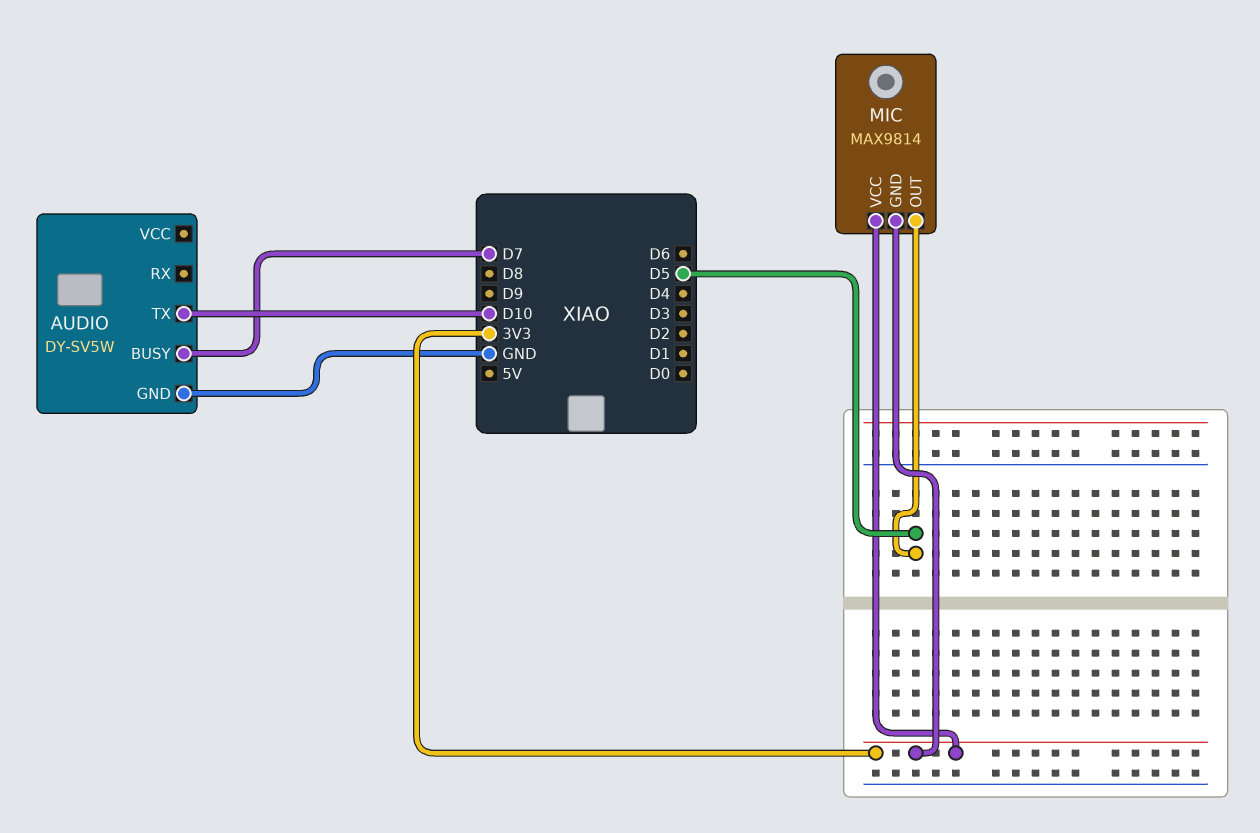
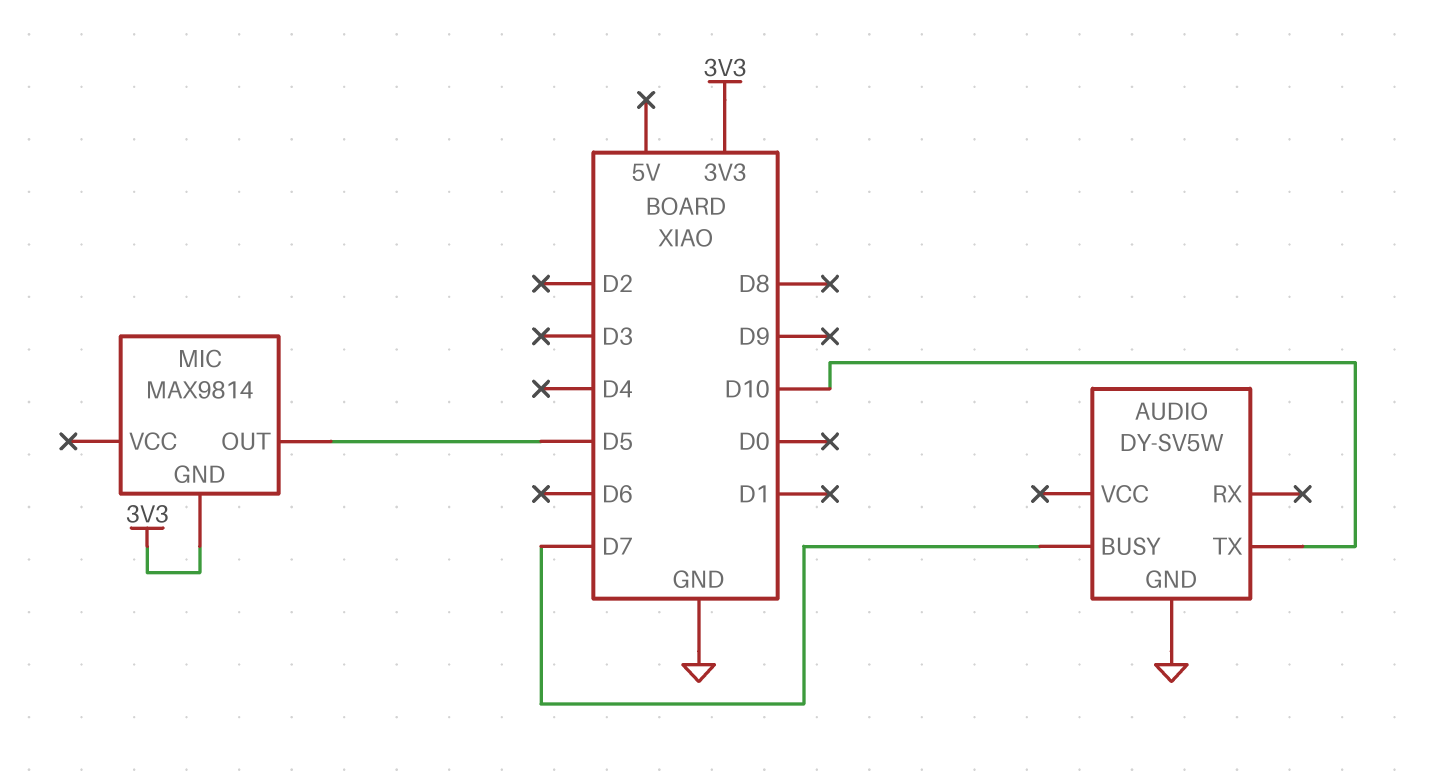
MIC pin VCC: 3V3 -> none

